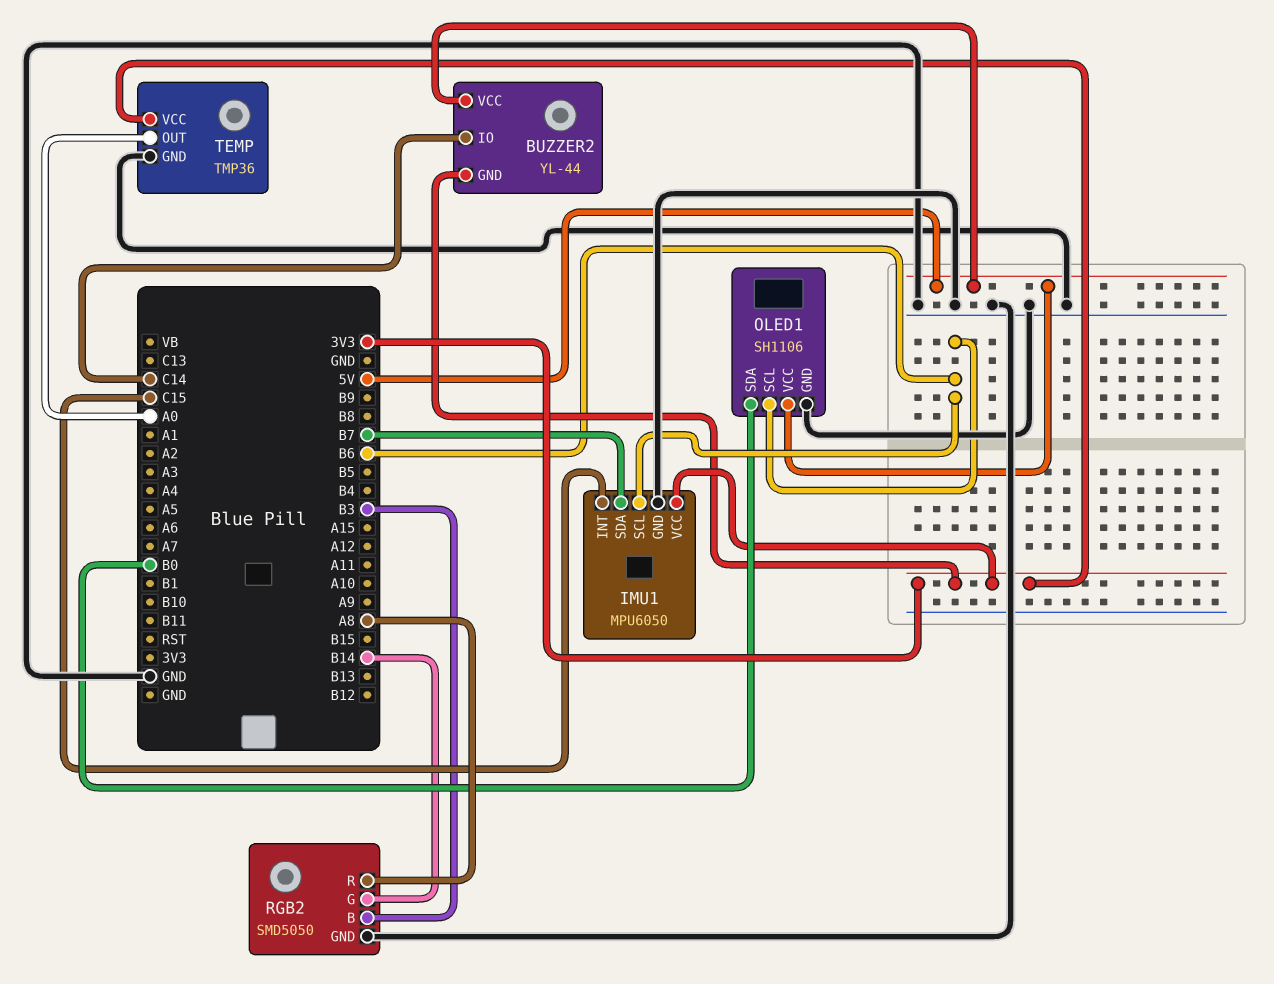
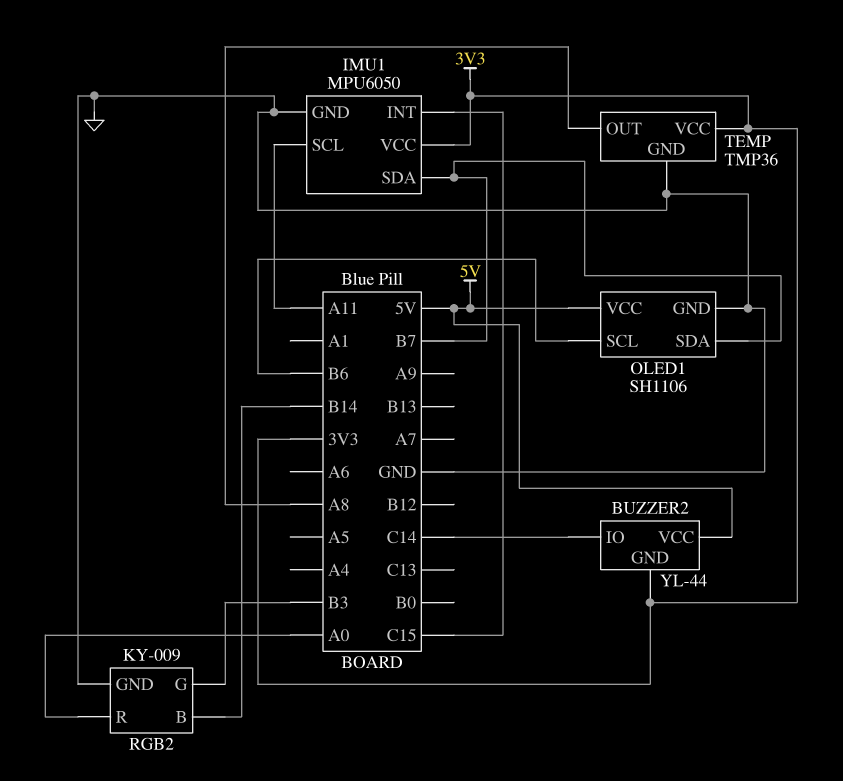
IMU1 pin SCL: B6 -> A11
OLED1 pin SDA: B0 -> B7
RGB2: SMD5050 -> KY-009
RGB2 pin B: B3 -> B14
RGB2 pin G: B14 -> B3
RGB2 pin R: A8 -> A0
TEMP pin OUT: A0 -> A8

